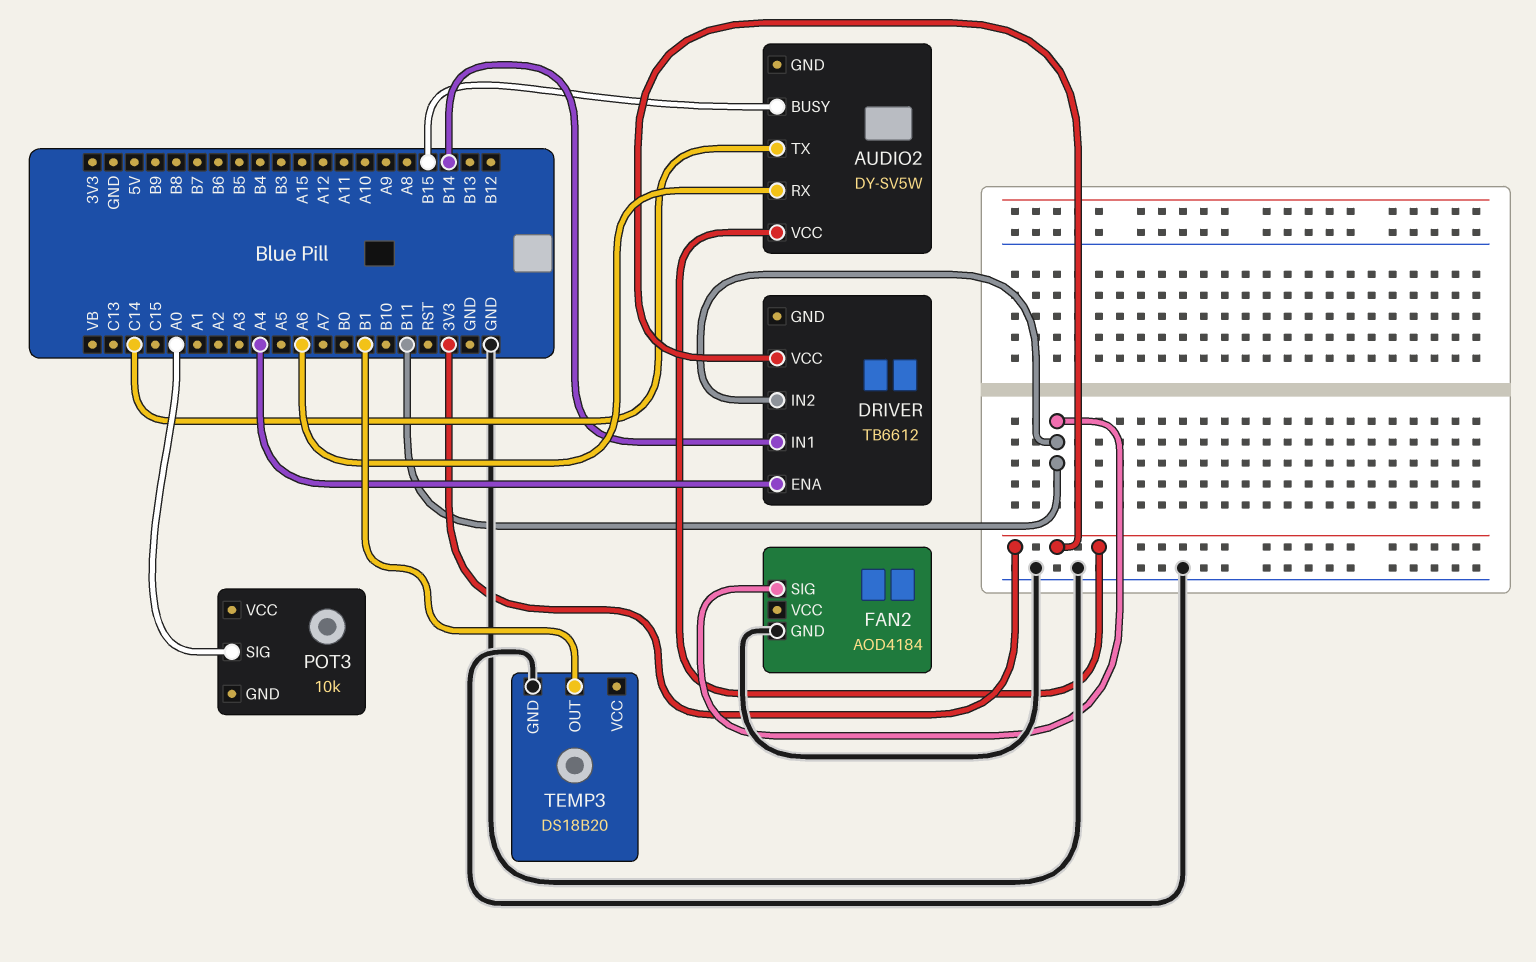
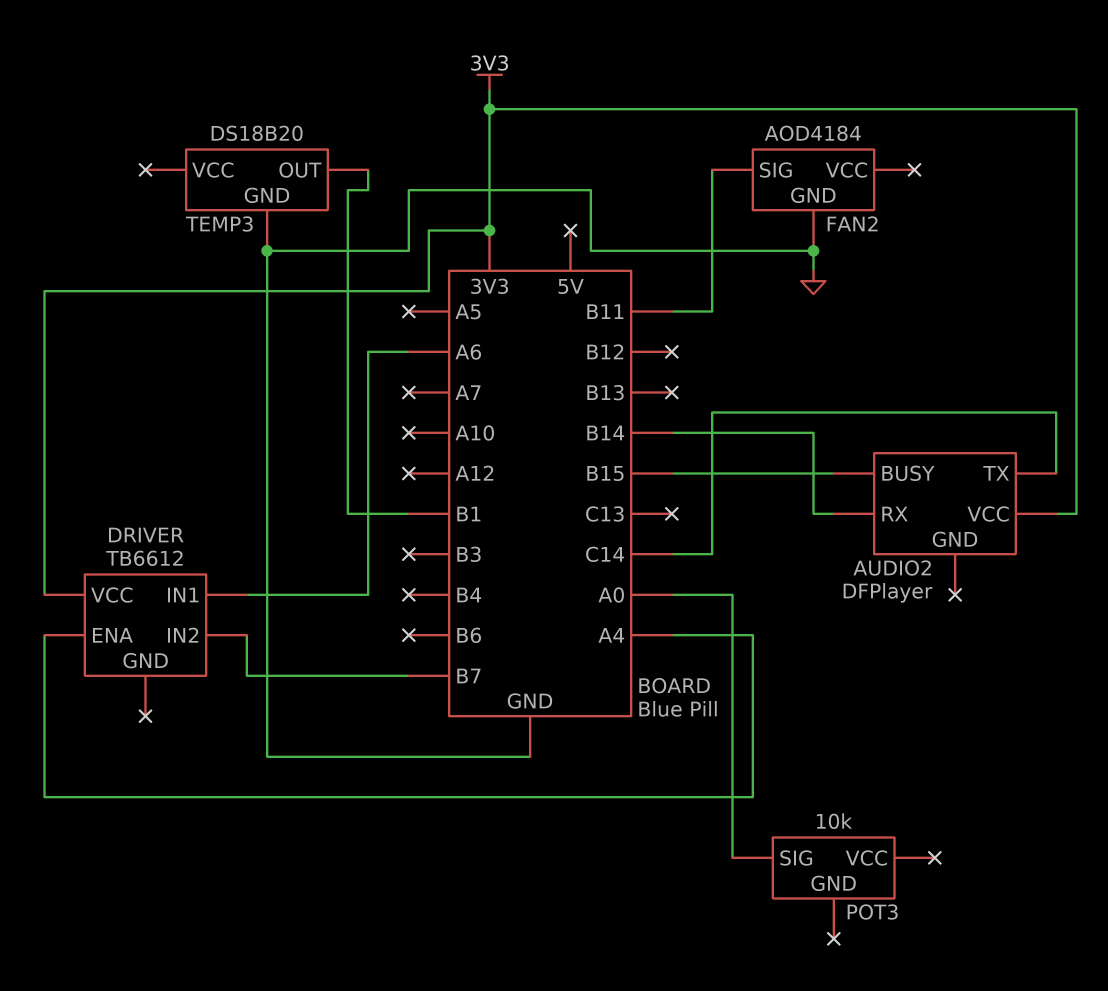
AUDIO2: DY-SV5W -> DFPlayer
AUDIO2 pin RX: A6 -> B14
DRIVER pin IN1: B14 -> A6
DRIVER pin IN2: B11 -> B7

